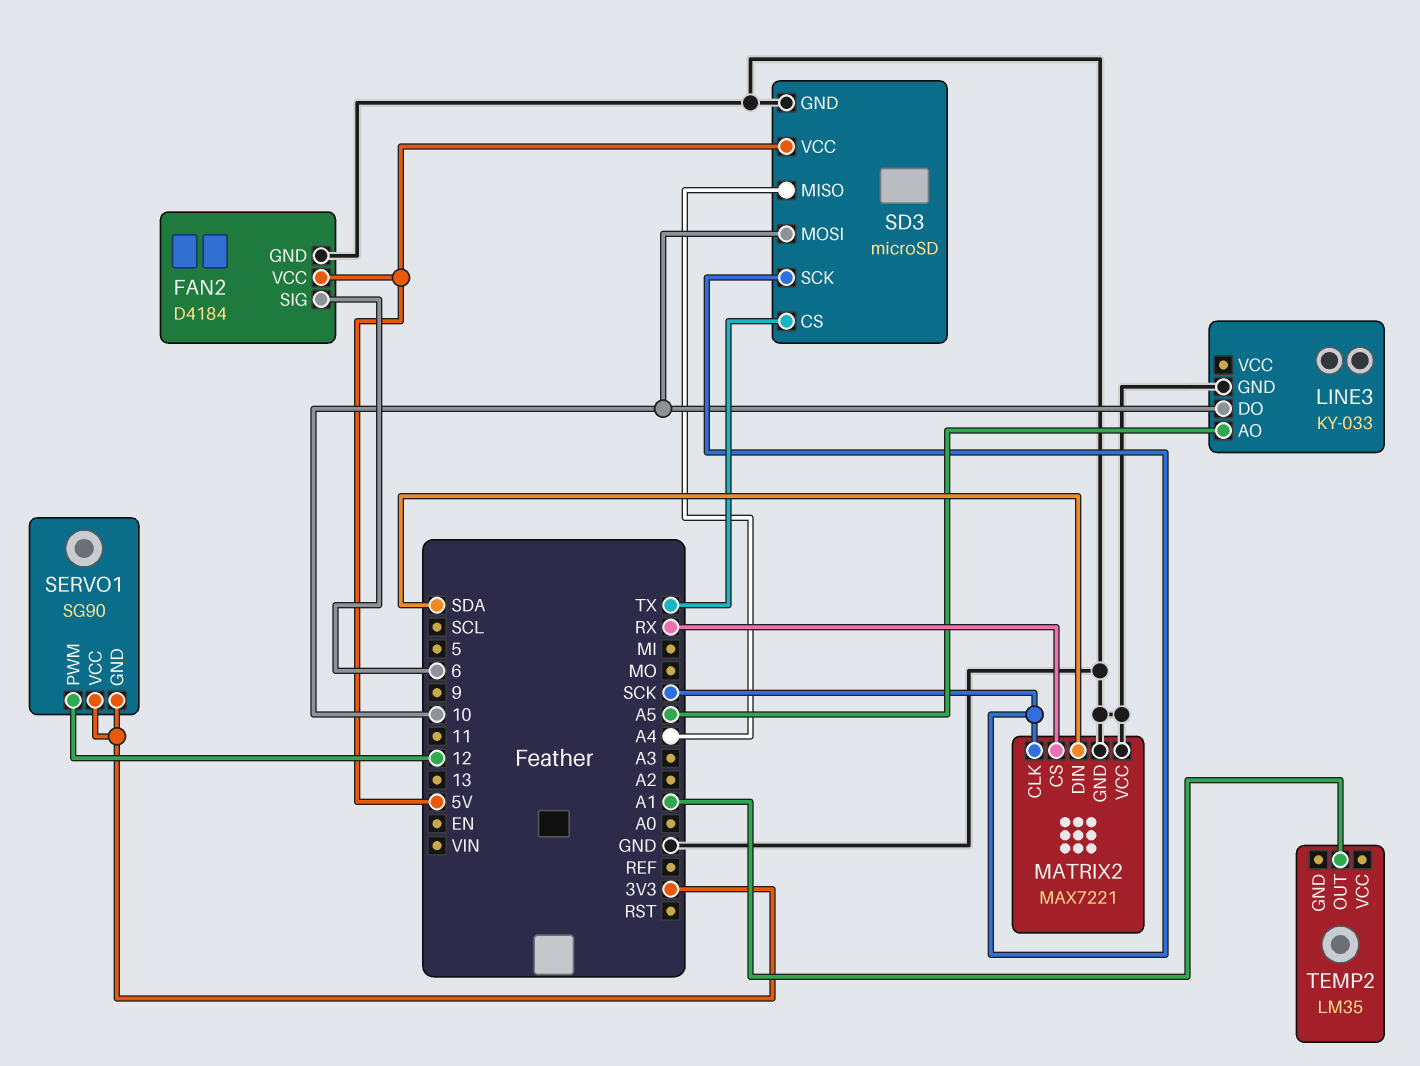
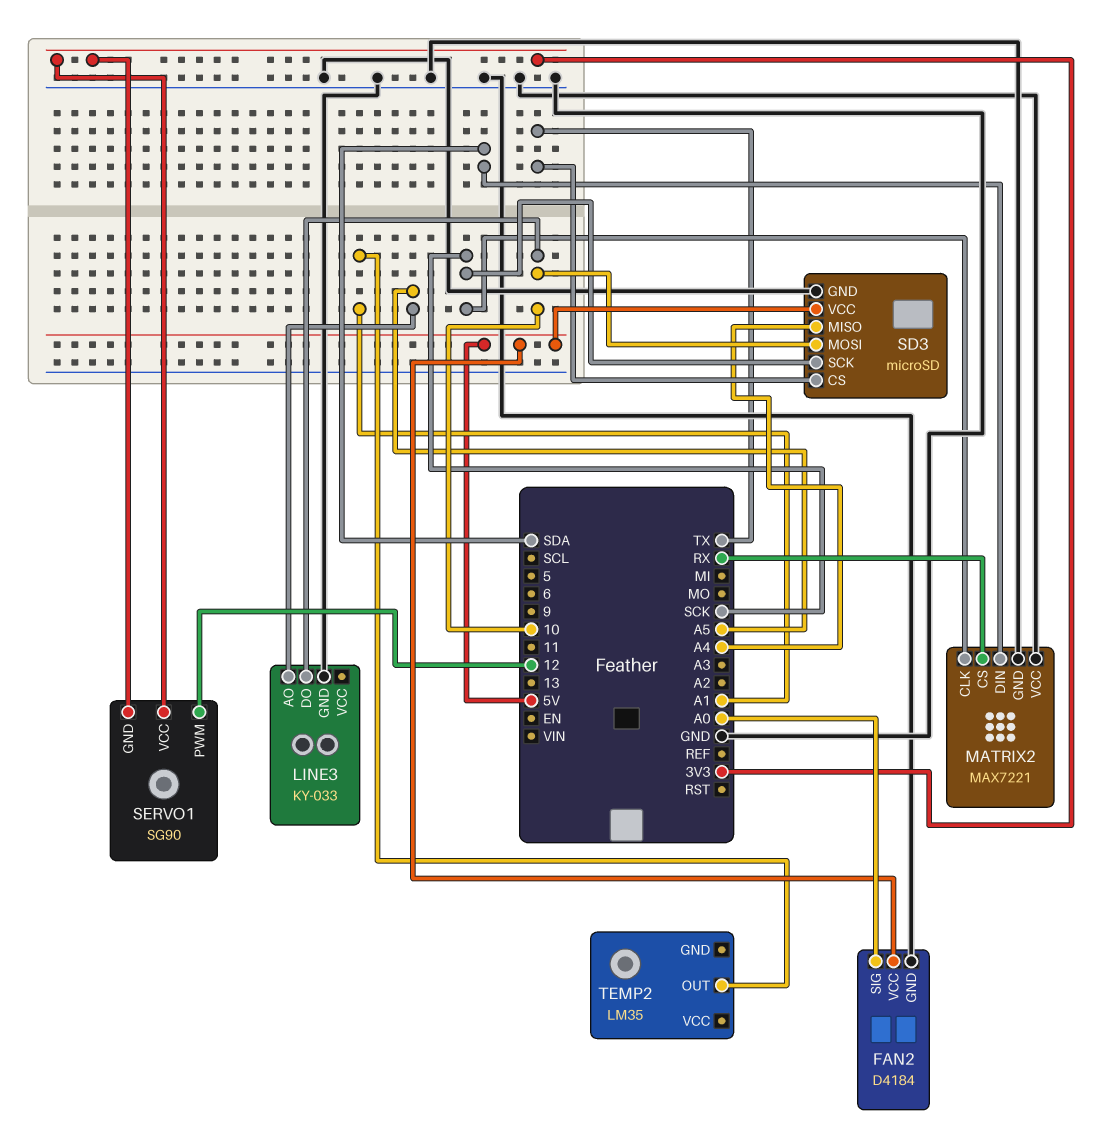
FAN2 pin SIG: 6 -> A0

